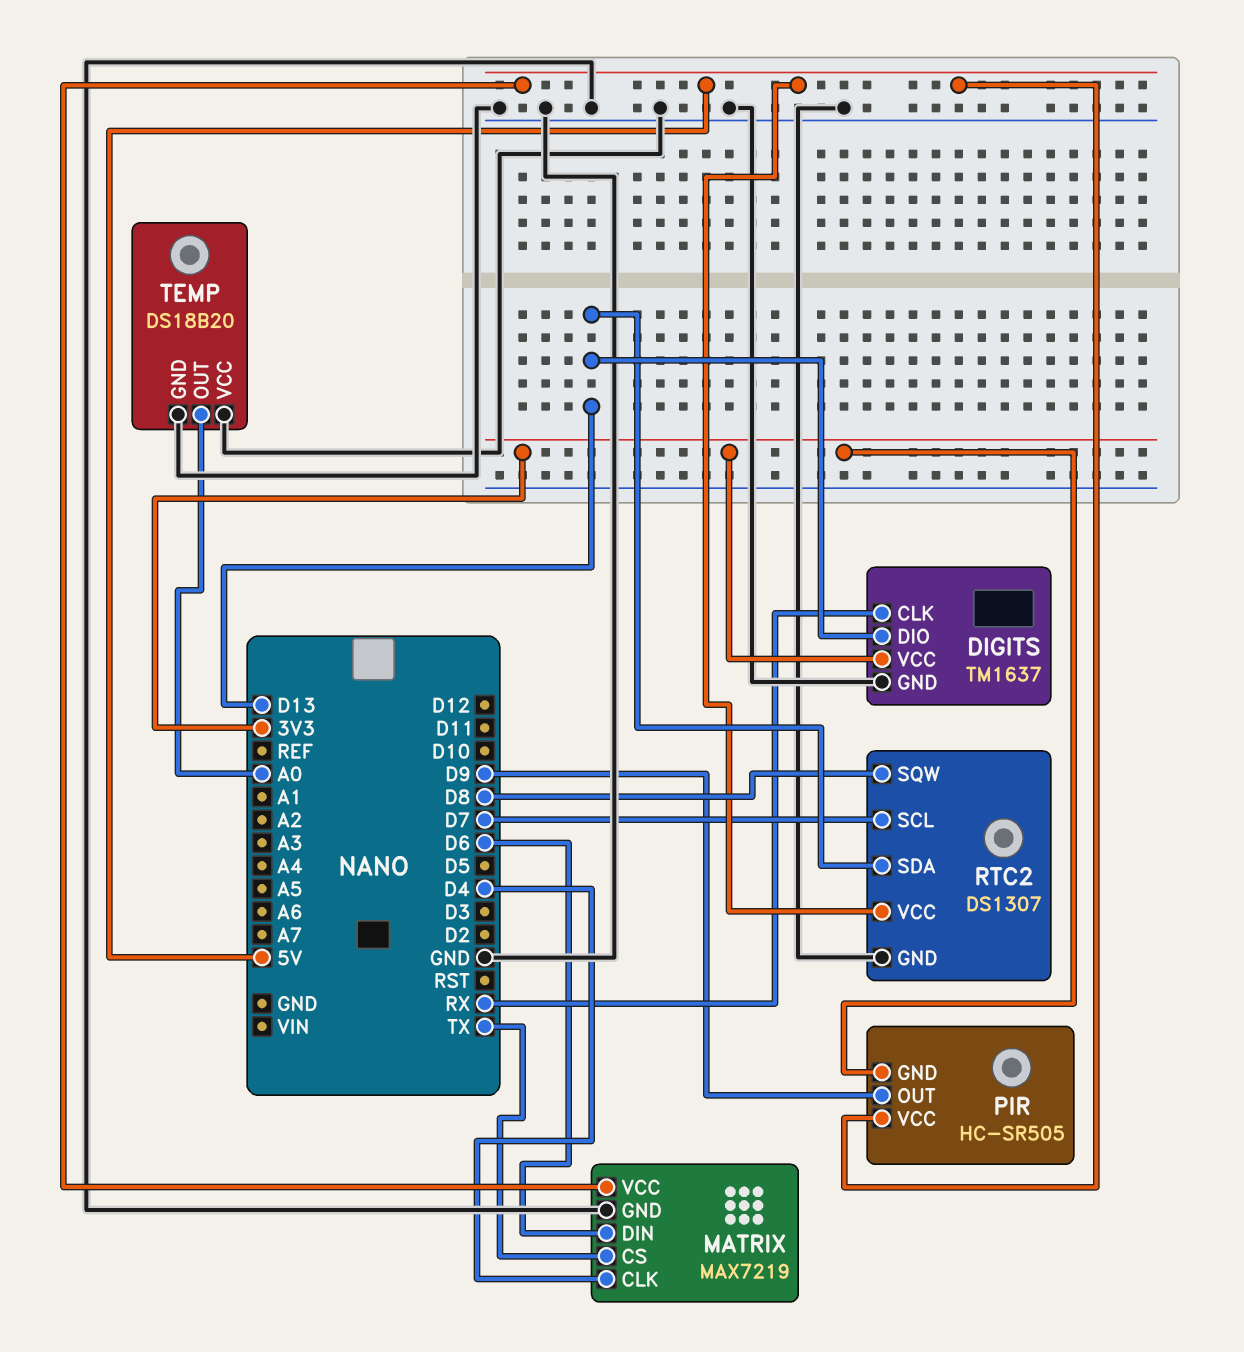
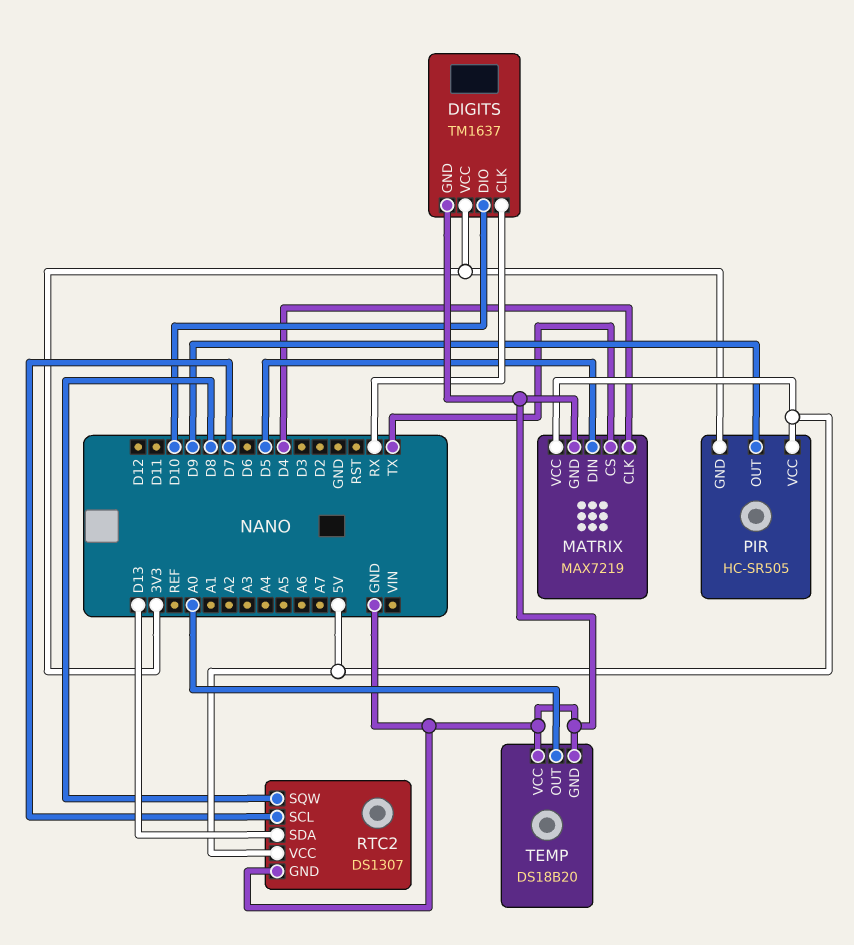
DIGITS pin DIO: D13 -> D10
MATRIX pin DIN: D6 -> D5

